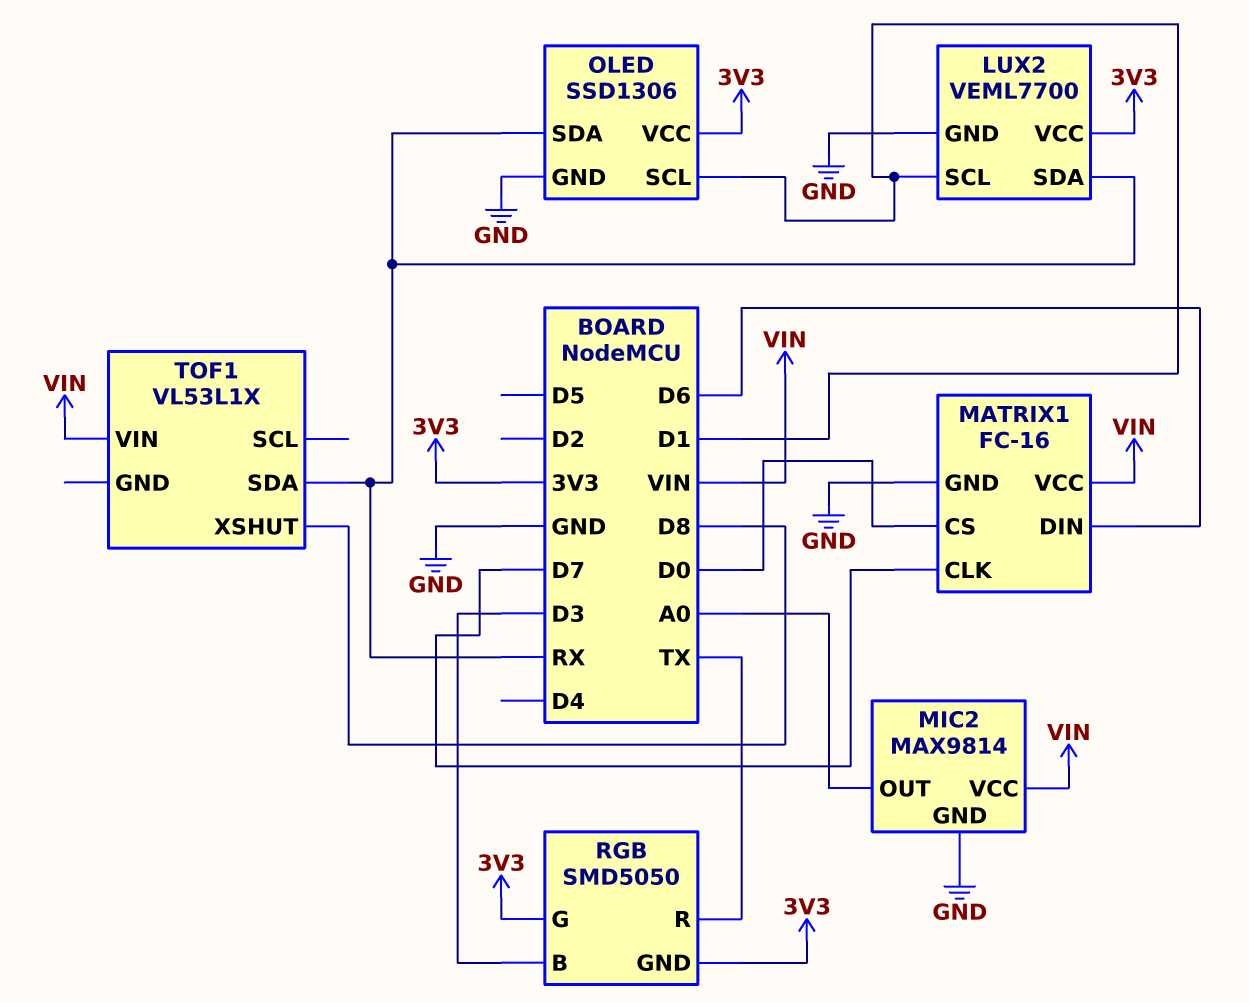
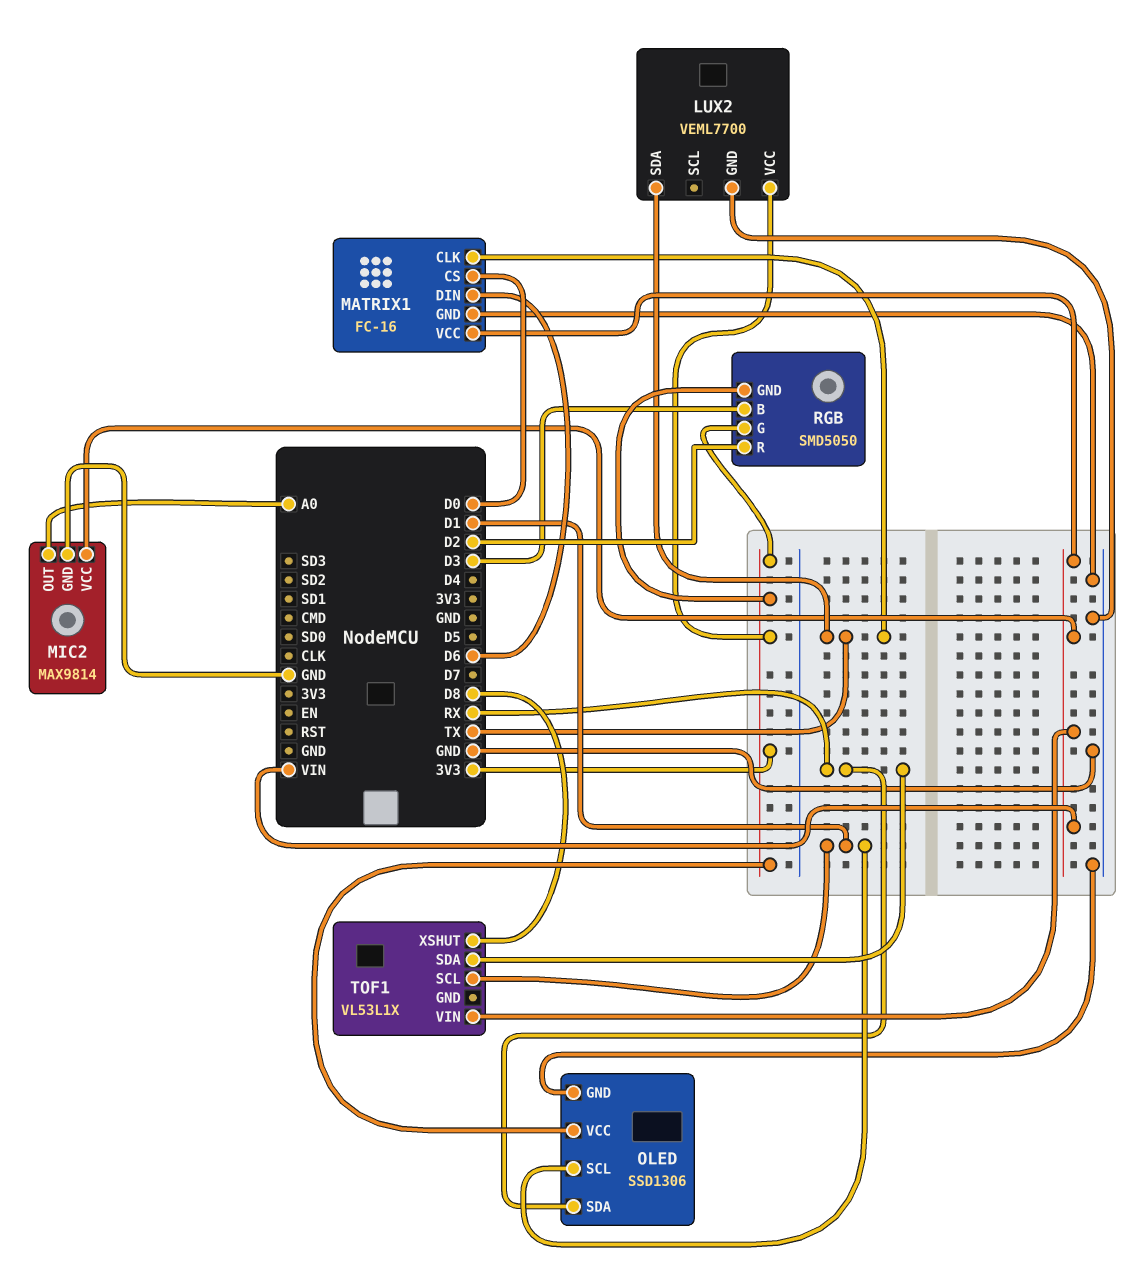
LUX2 pin SCL: D1 -> none
LUX2 pin SDA: RX -> TX
MATRIX1 pin CLK: D7 -> TX
RGB pin R: TX -> D2
TOF1 pin SCL: none -> D1

